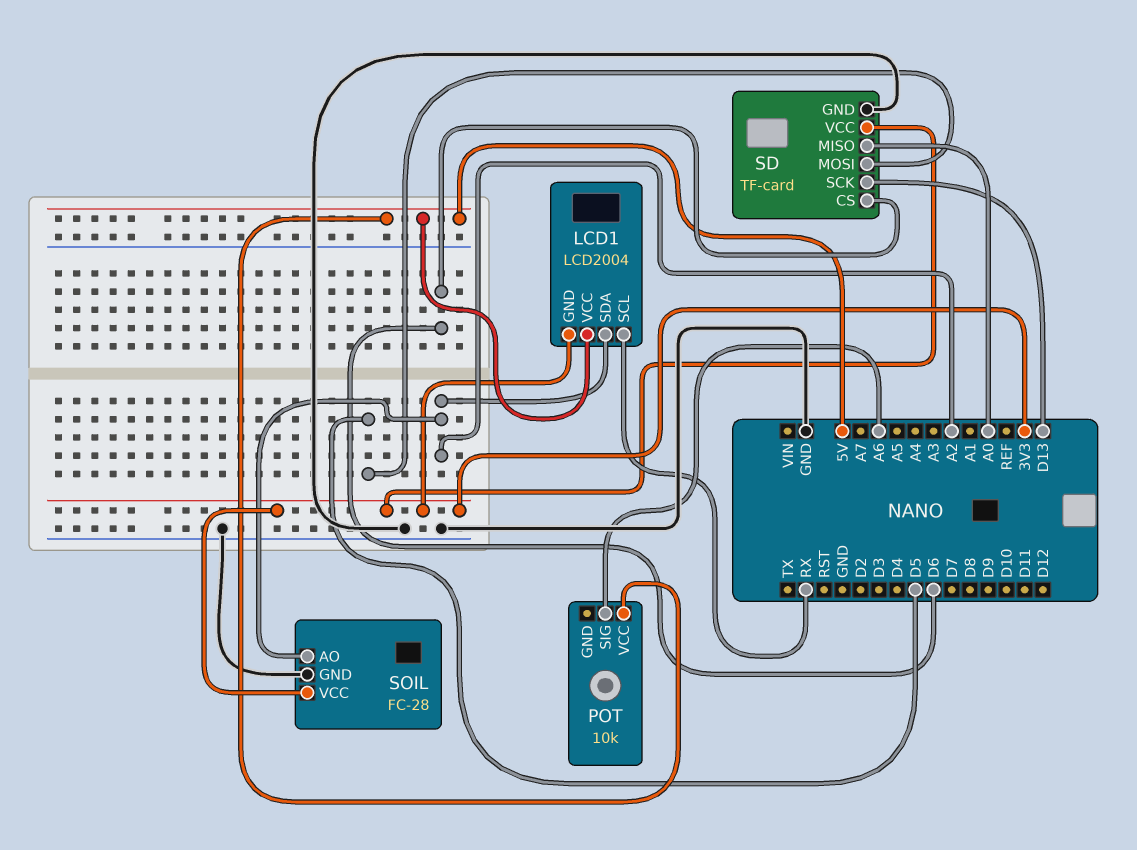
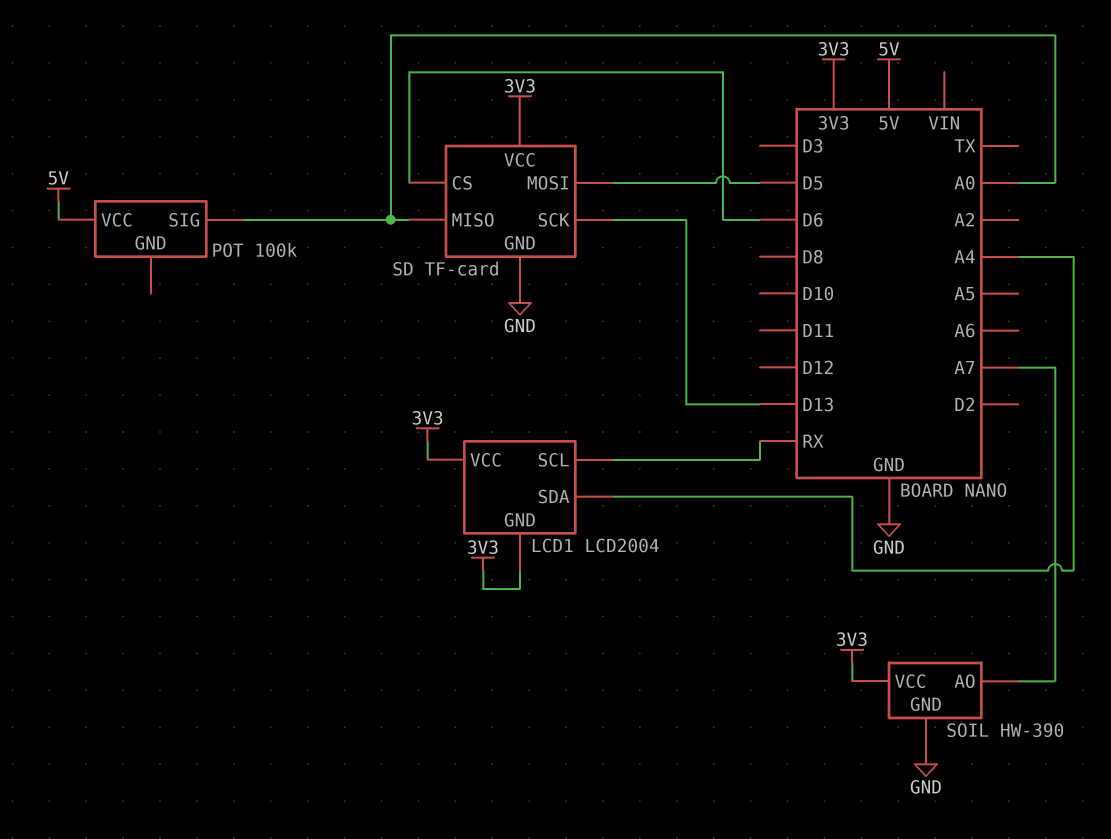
LCD1 pin SDA: A2 -> A4
LCD1 pin VCC: 5V -> 3V3
POT: 10k -> 100k
POT pin SIG: A6 -> A0
SOIL: FC-28 -> HW-390
SOIL pin AO: A2 -> A7

